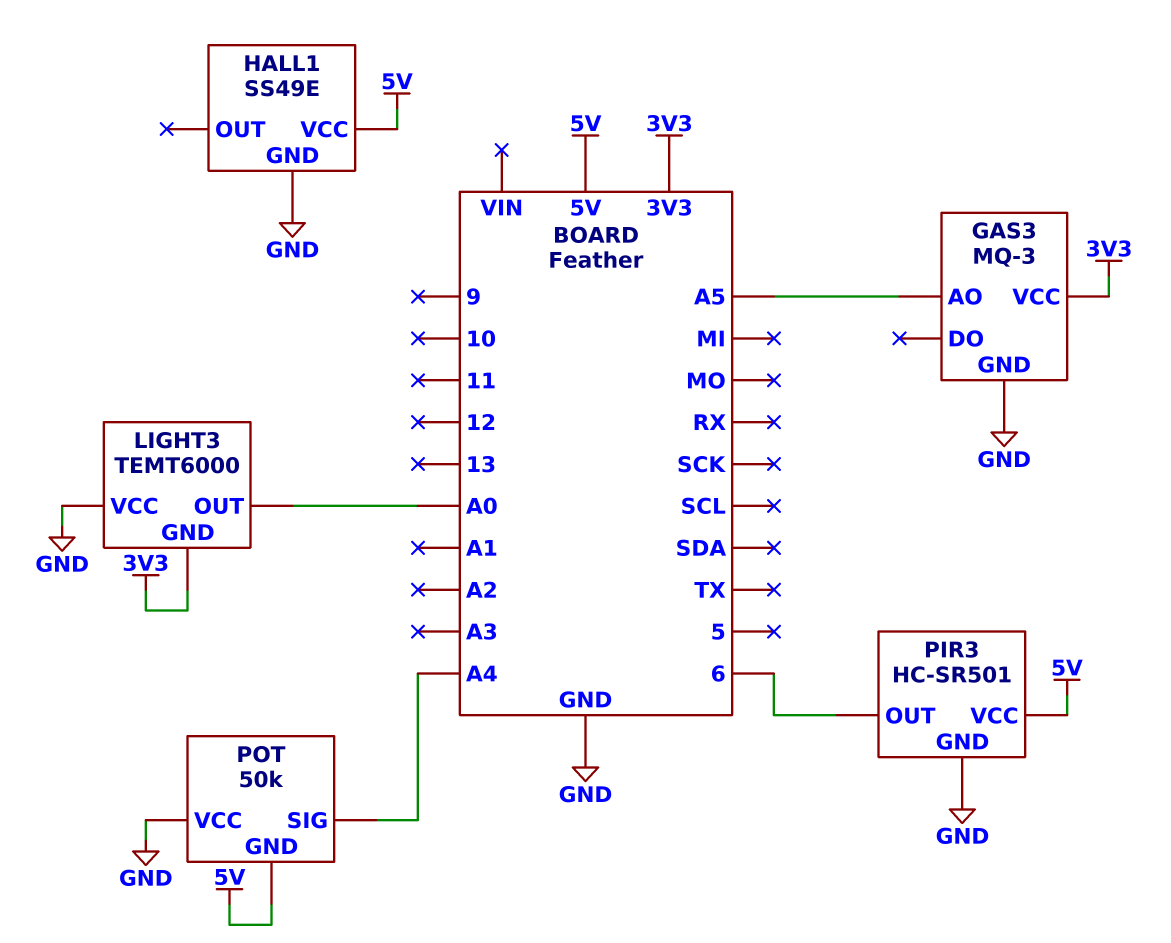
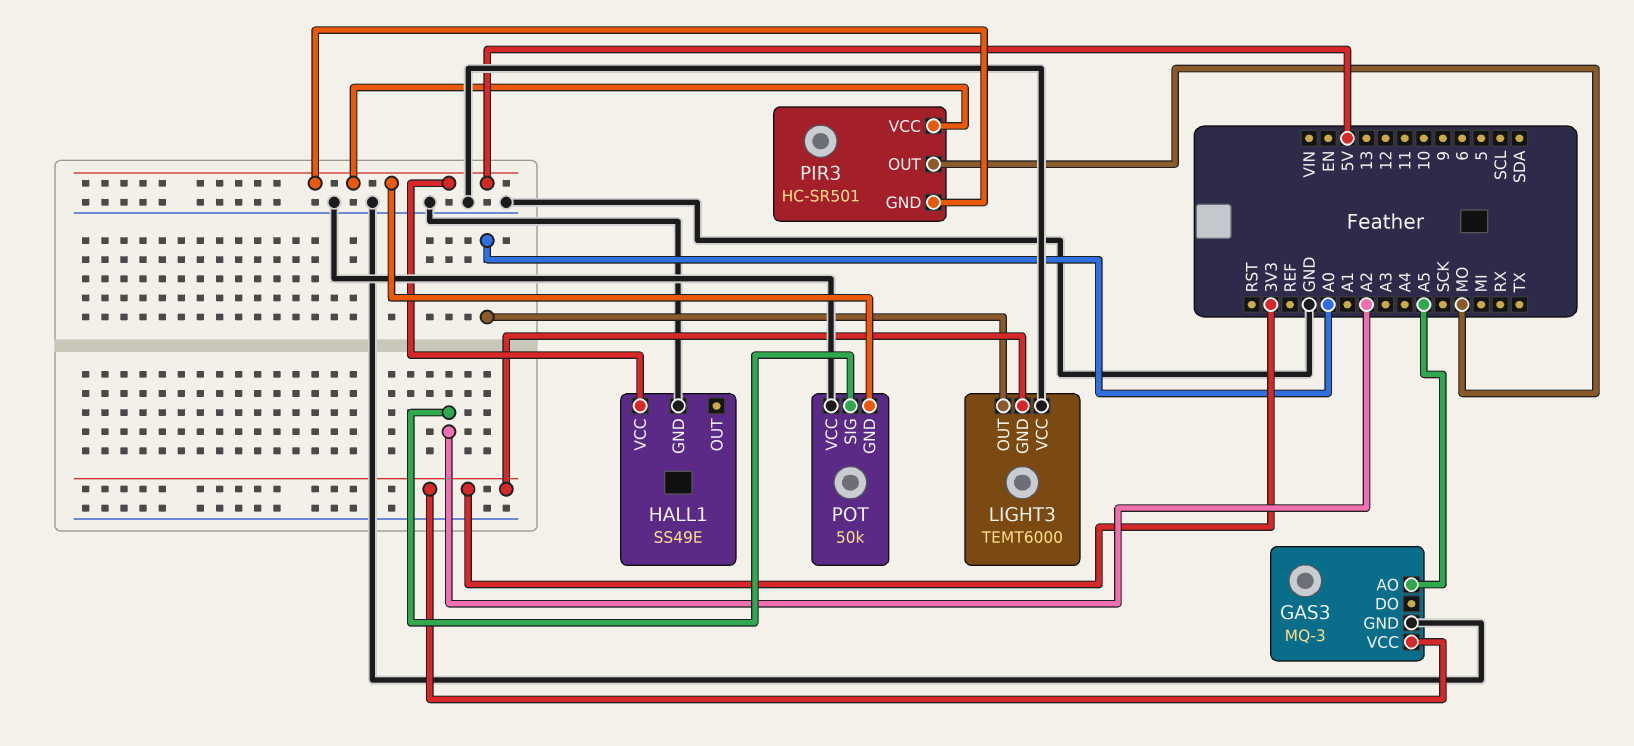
PIR3 pin GND: GND -> 5V
PIR3 pin OUT: 6 -> MO
POT pin SIG: A4 -> A2

